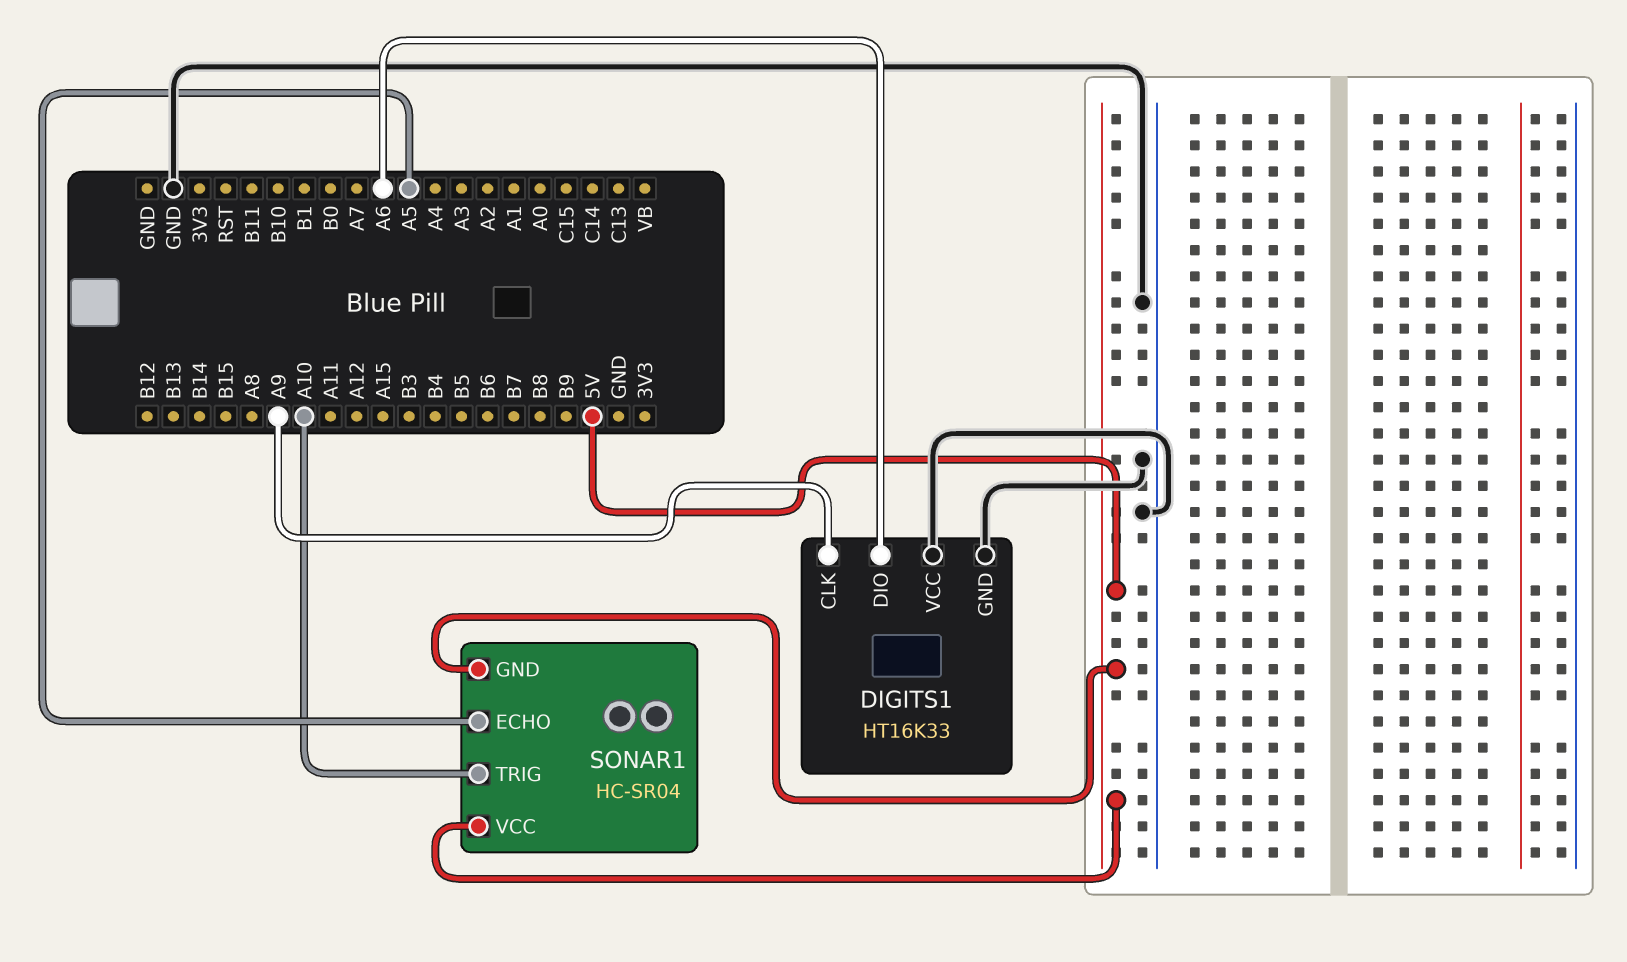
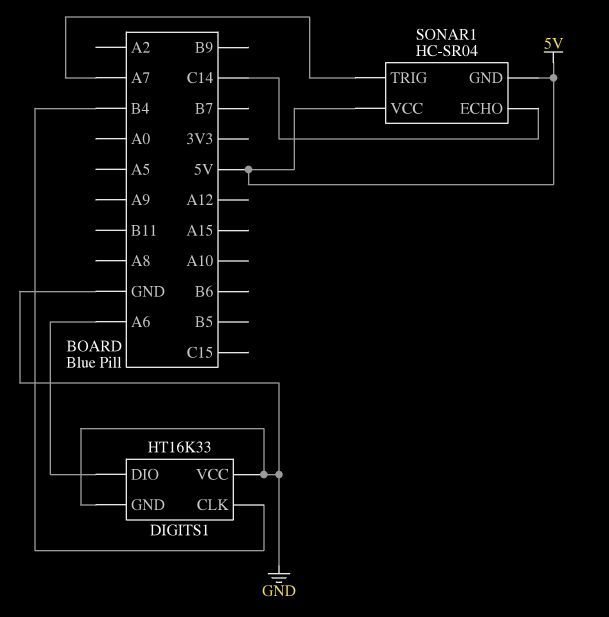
DIGITS1 pin CLK: A9 -> B4
SONAR1 pin ECHO: A5 -> C14
SONAR1 pin TRIG: A10 -> A7

